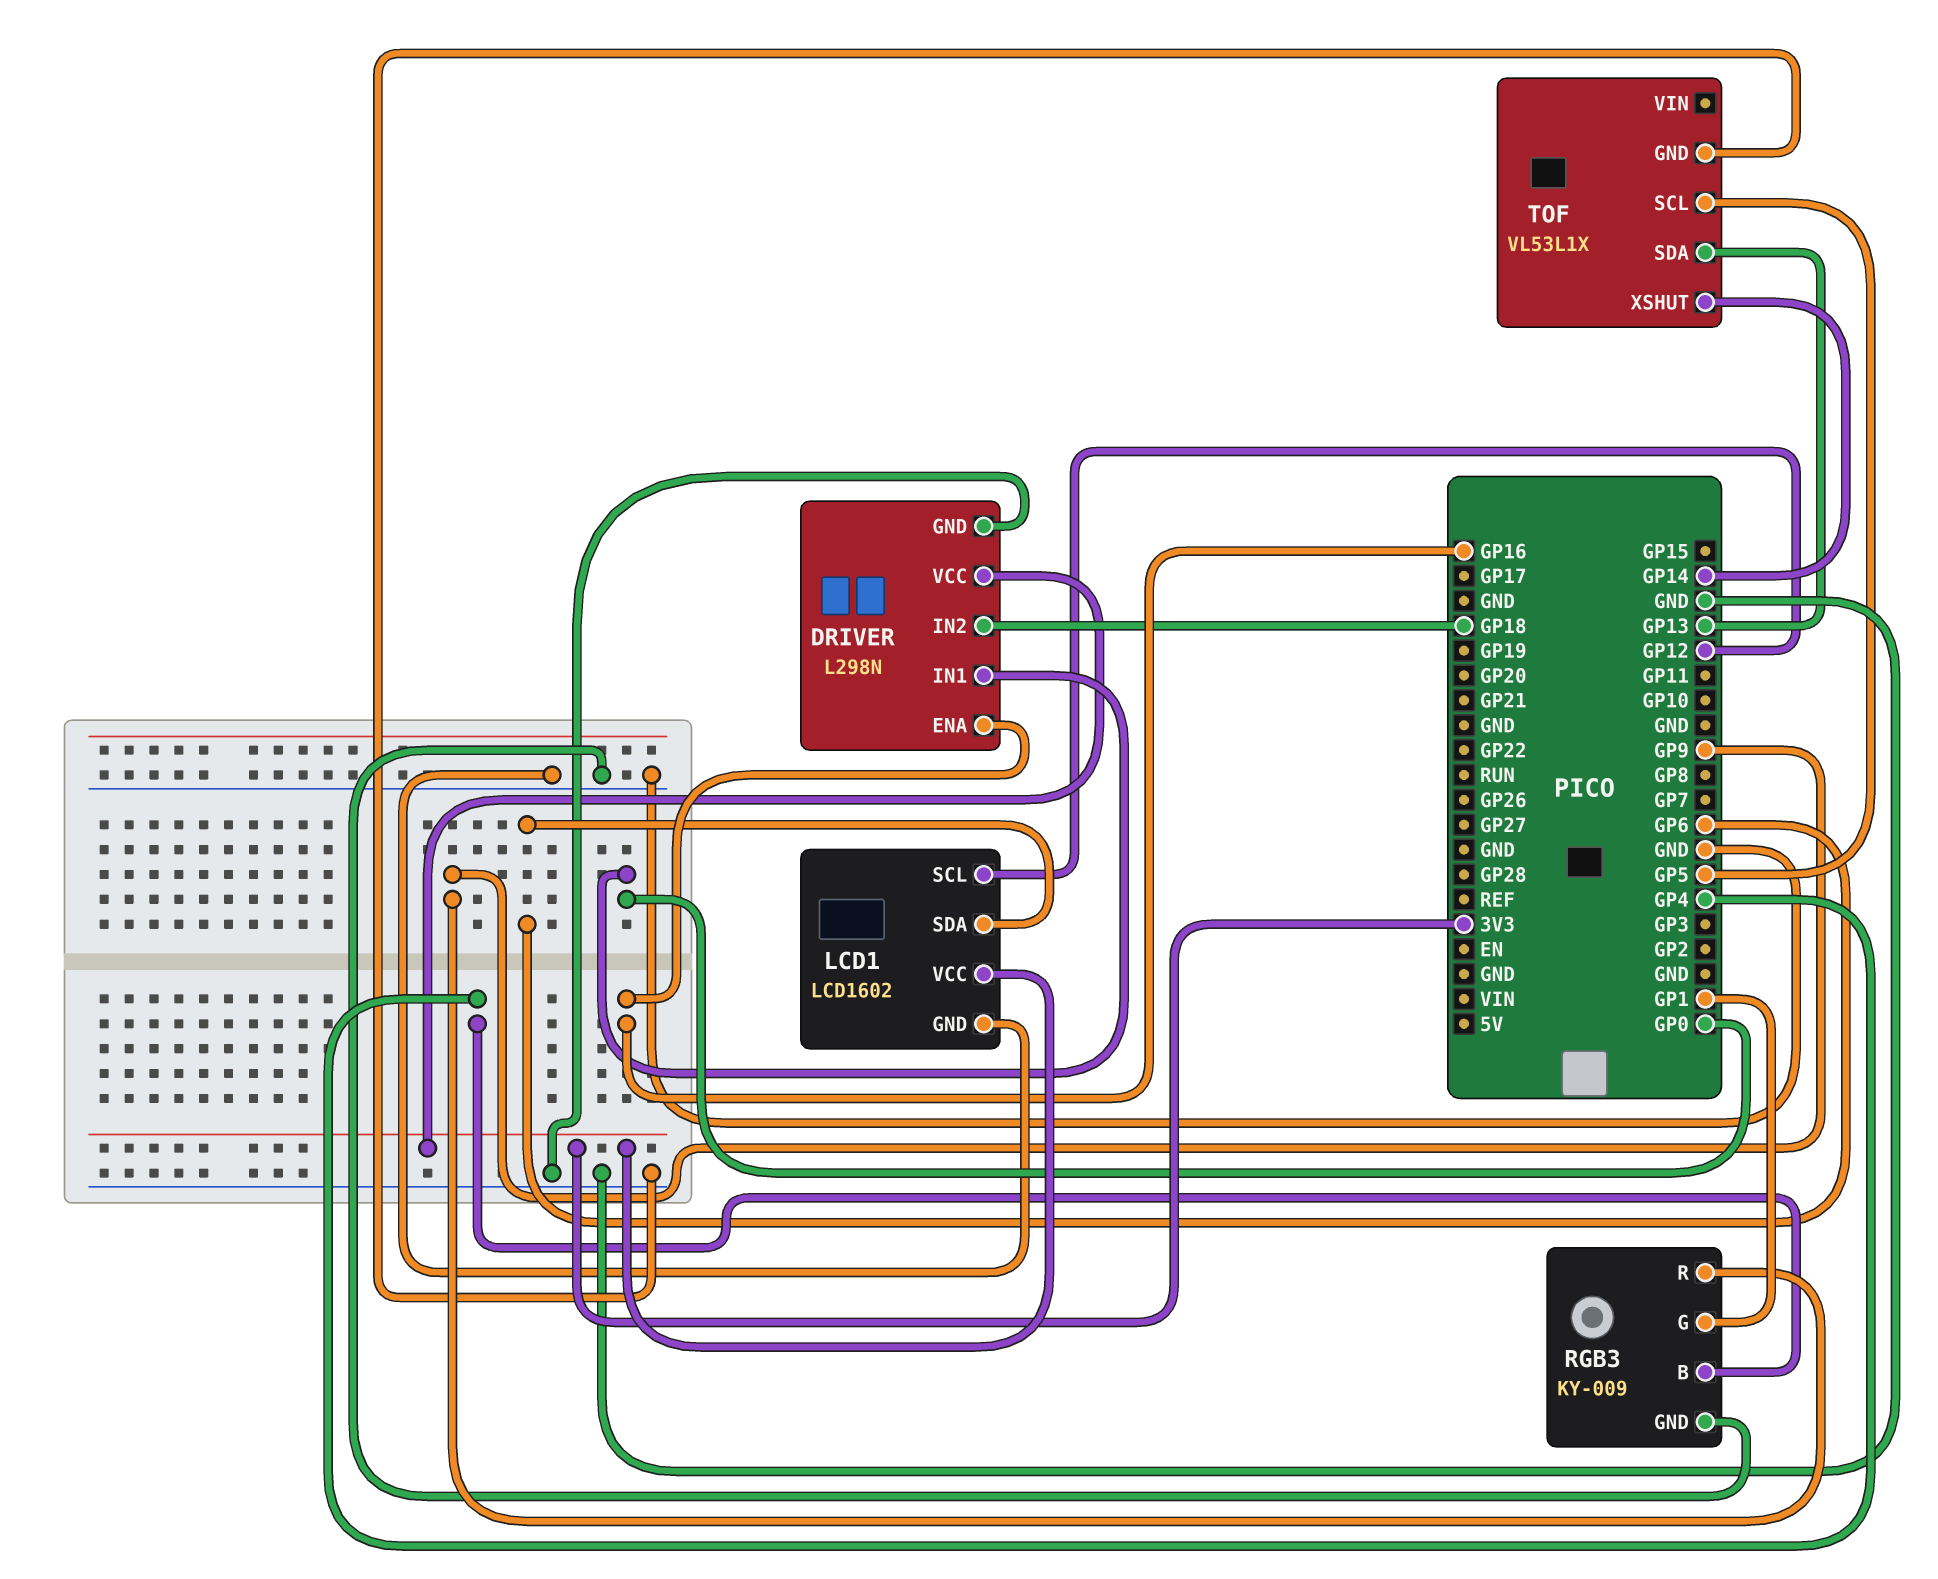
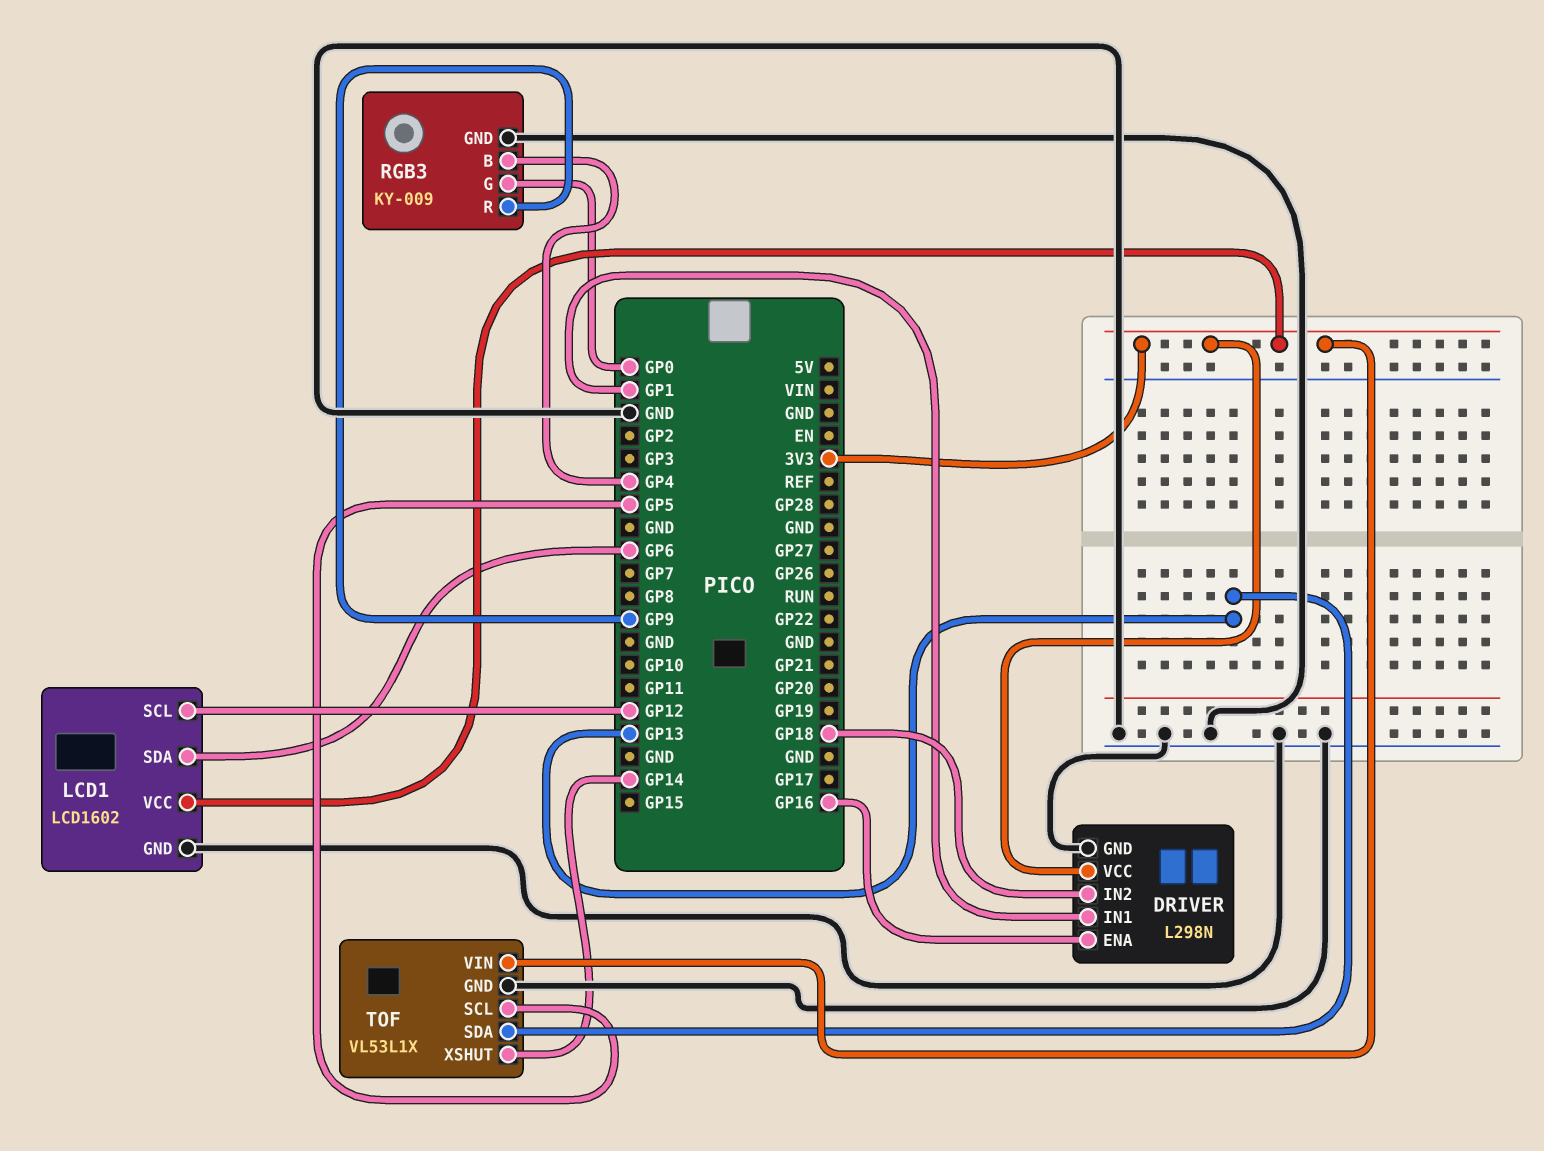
DRIVER pin IN1: GP0 -> GP1
RGB3 pin G: GP1 -> GP0
TOF pin VIN: none -> 3V3

